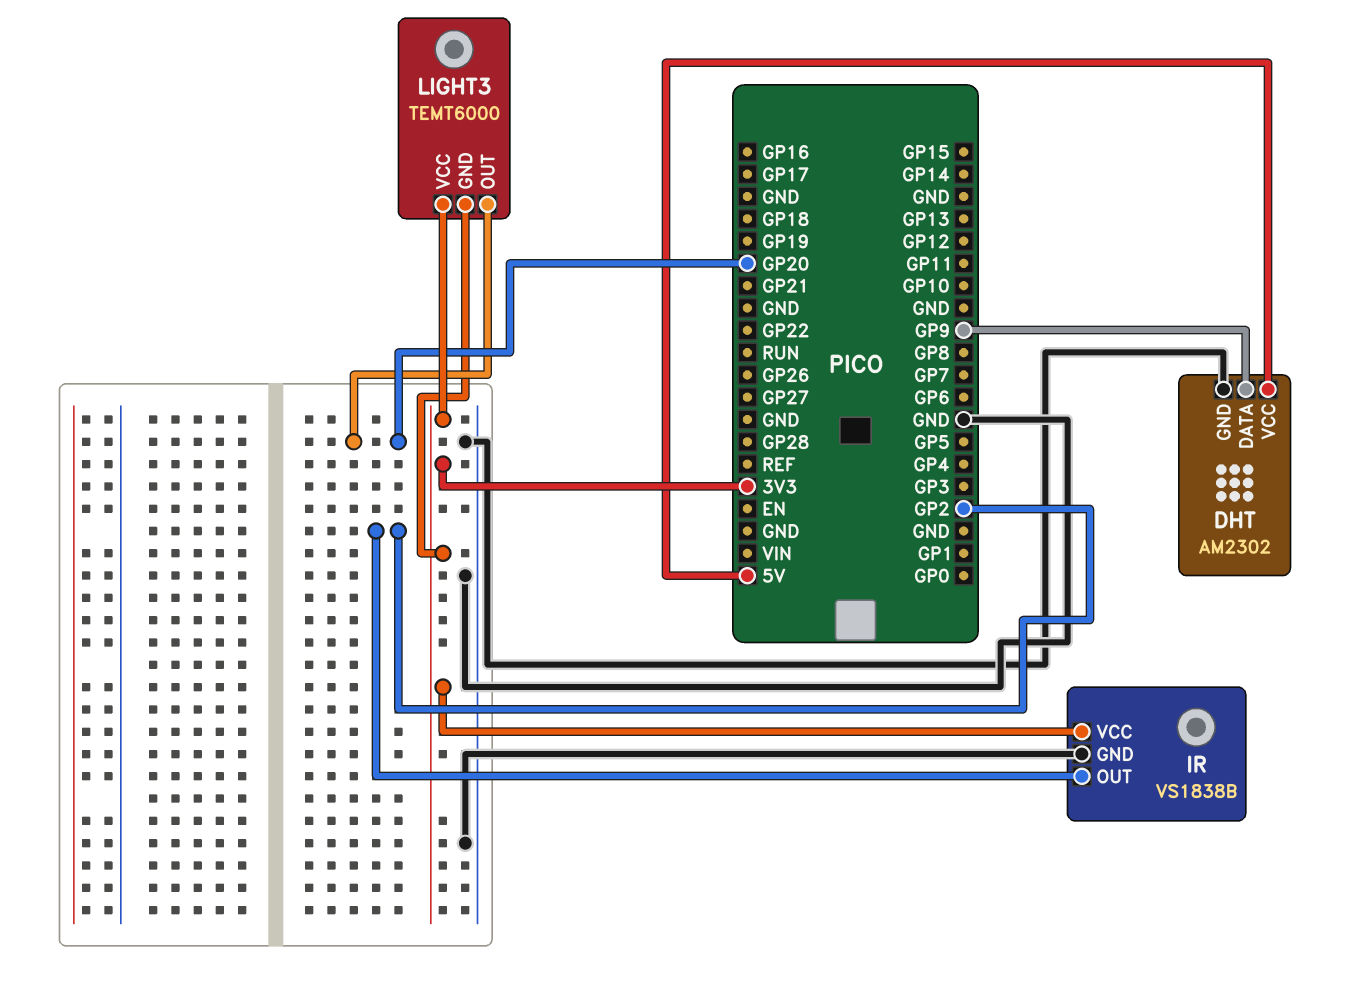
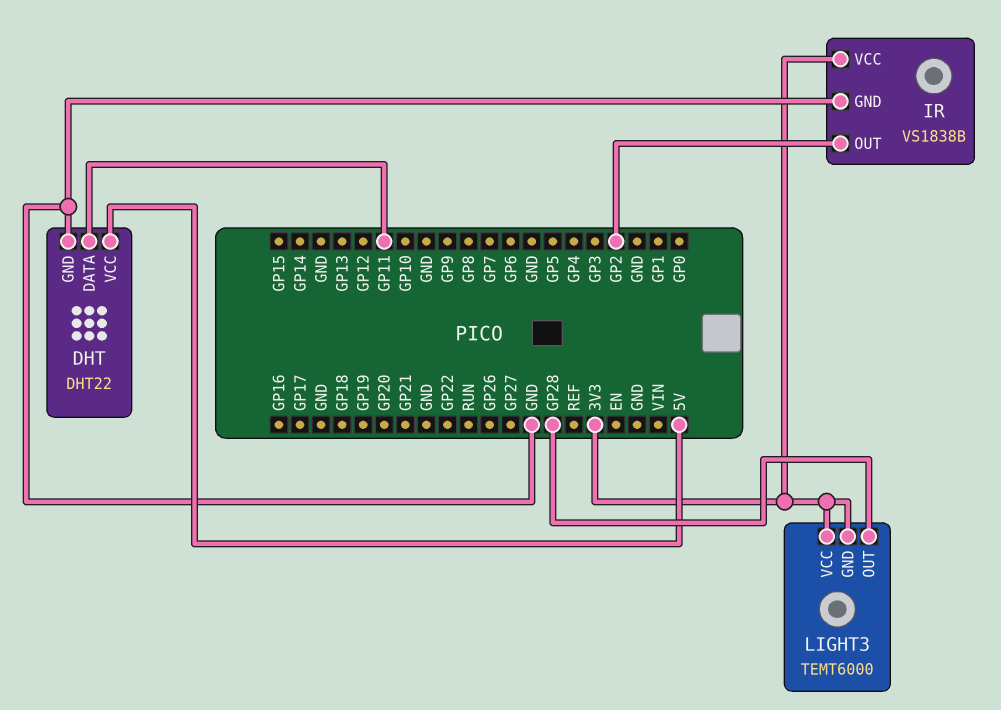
DHT: AM2302 -> DHT22
DHT pin DATA: GP9 -> GP11
LIGHT3 pin OUT: GP20 -> GP28

